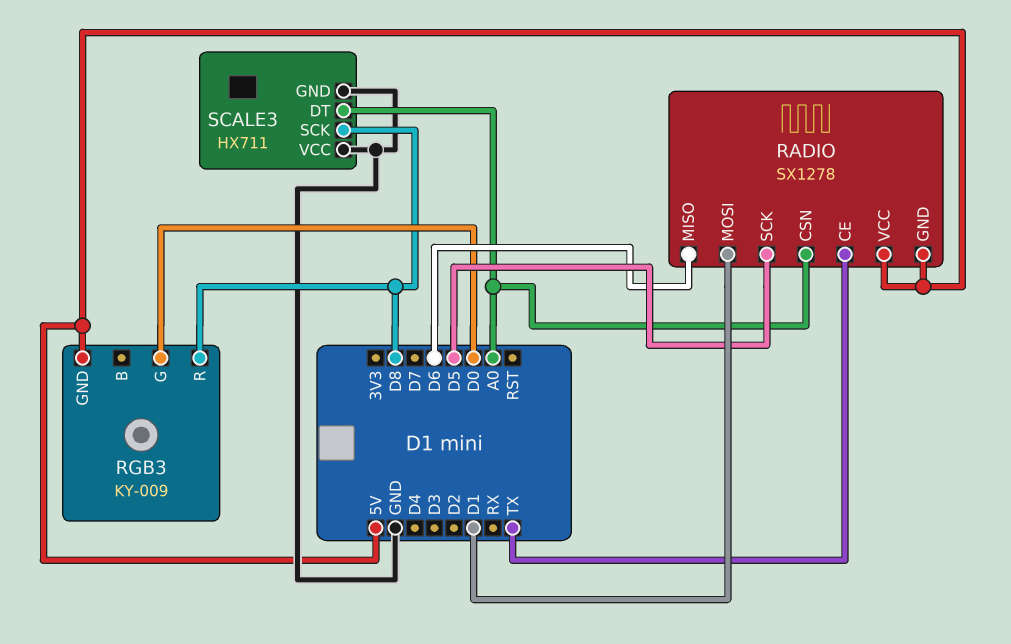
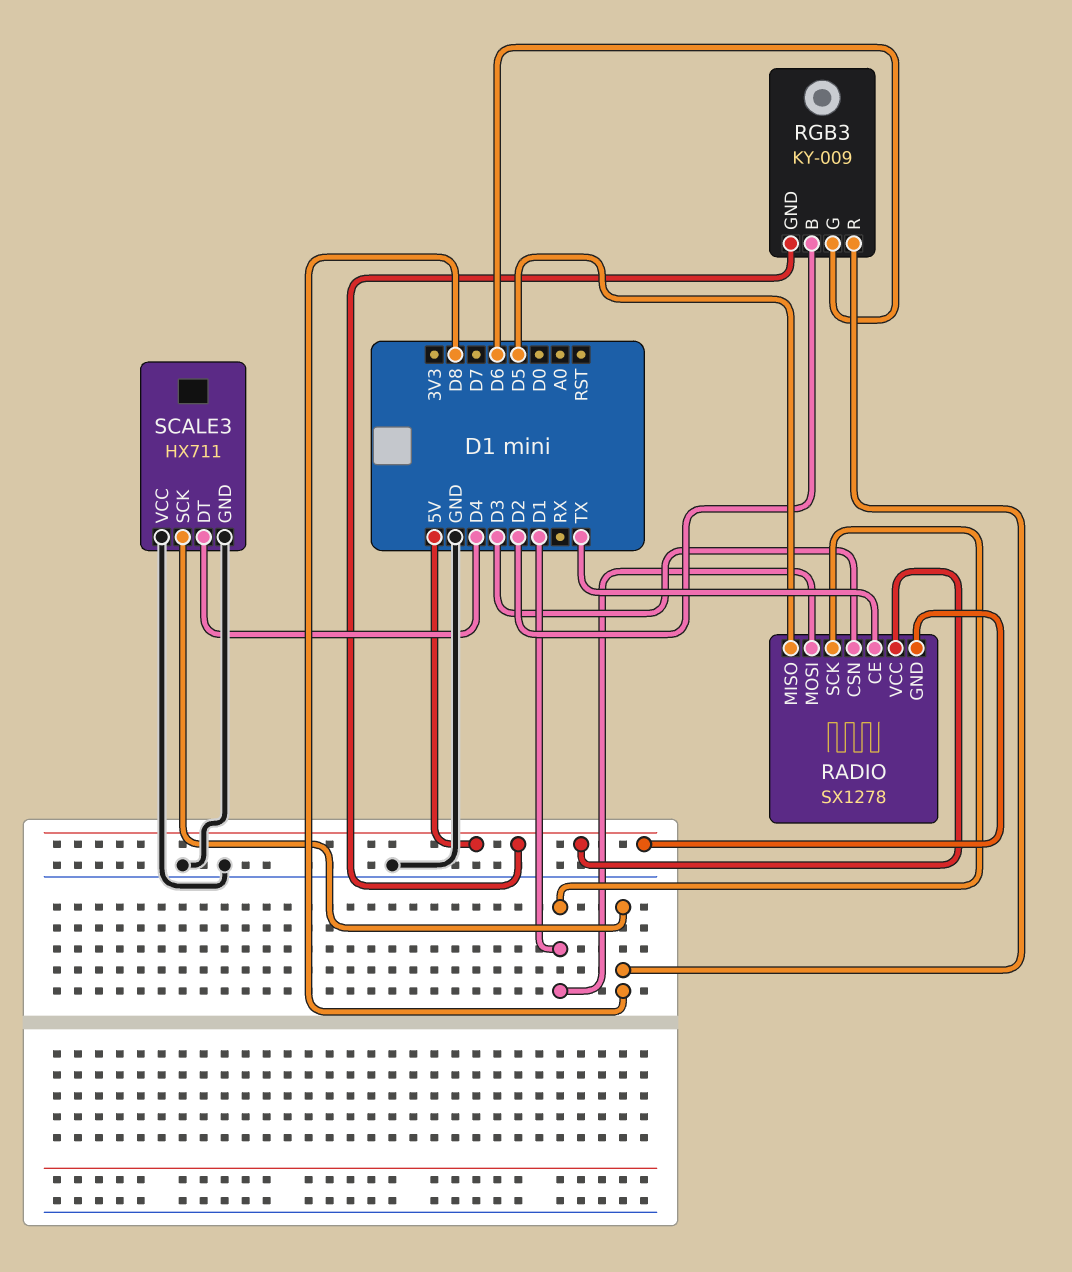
RADIO pin CSN: A0 -> D3
RADIO pin MISO: D6 -> D5
RADIO pin SCK: D5 -> D1
RGB3 pin B: none -> D2
RGB3 pin G: D0 -> D6
SCALE3 pin DT: A0 -> D4

